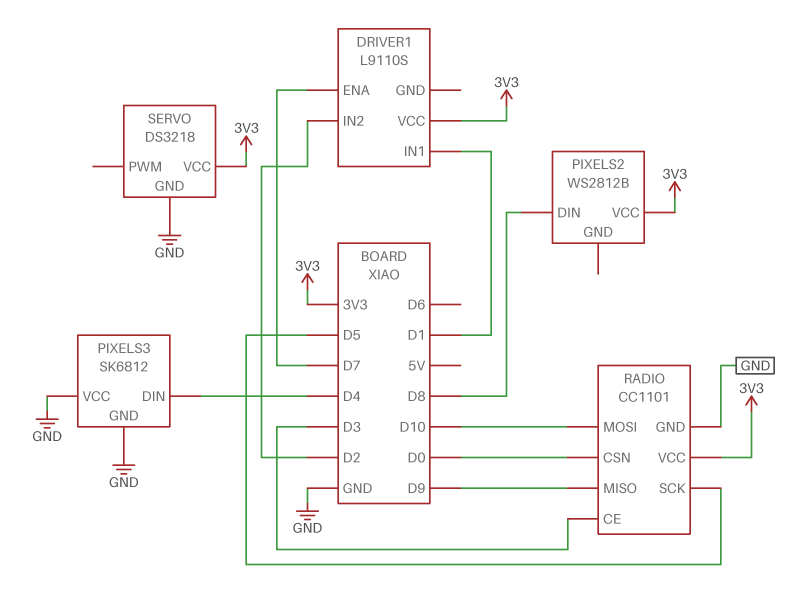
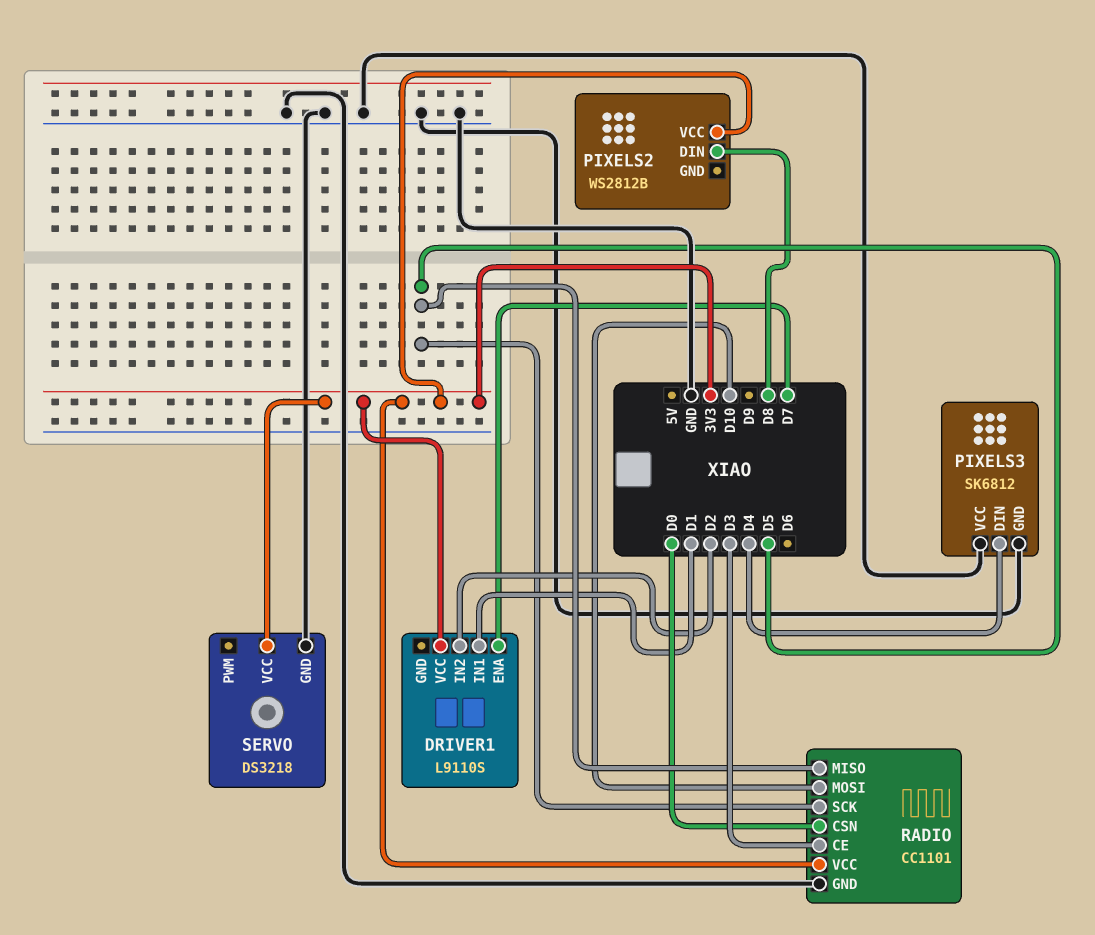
RADIO pin MISO: D9 -> D5

